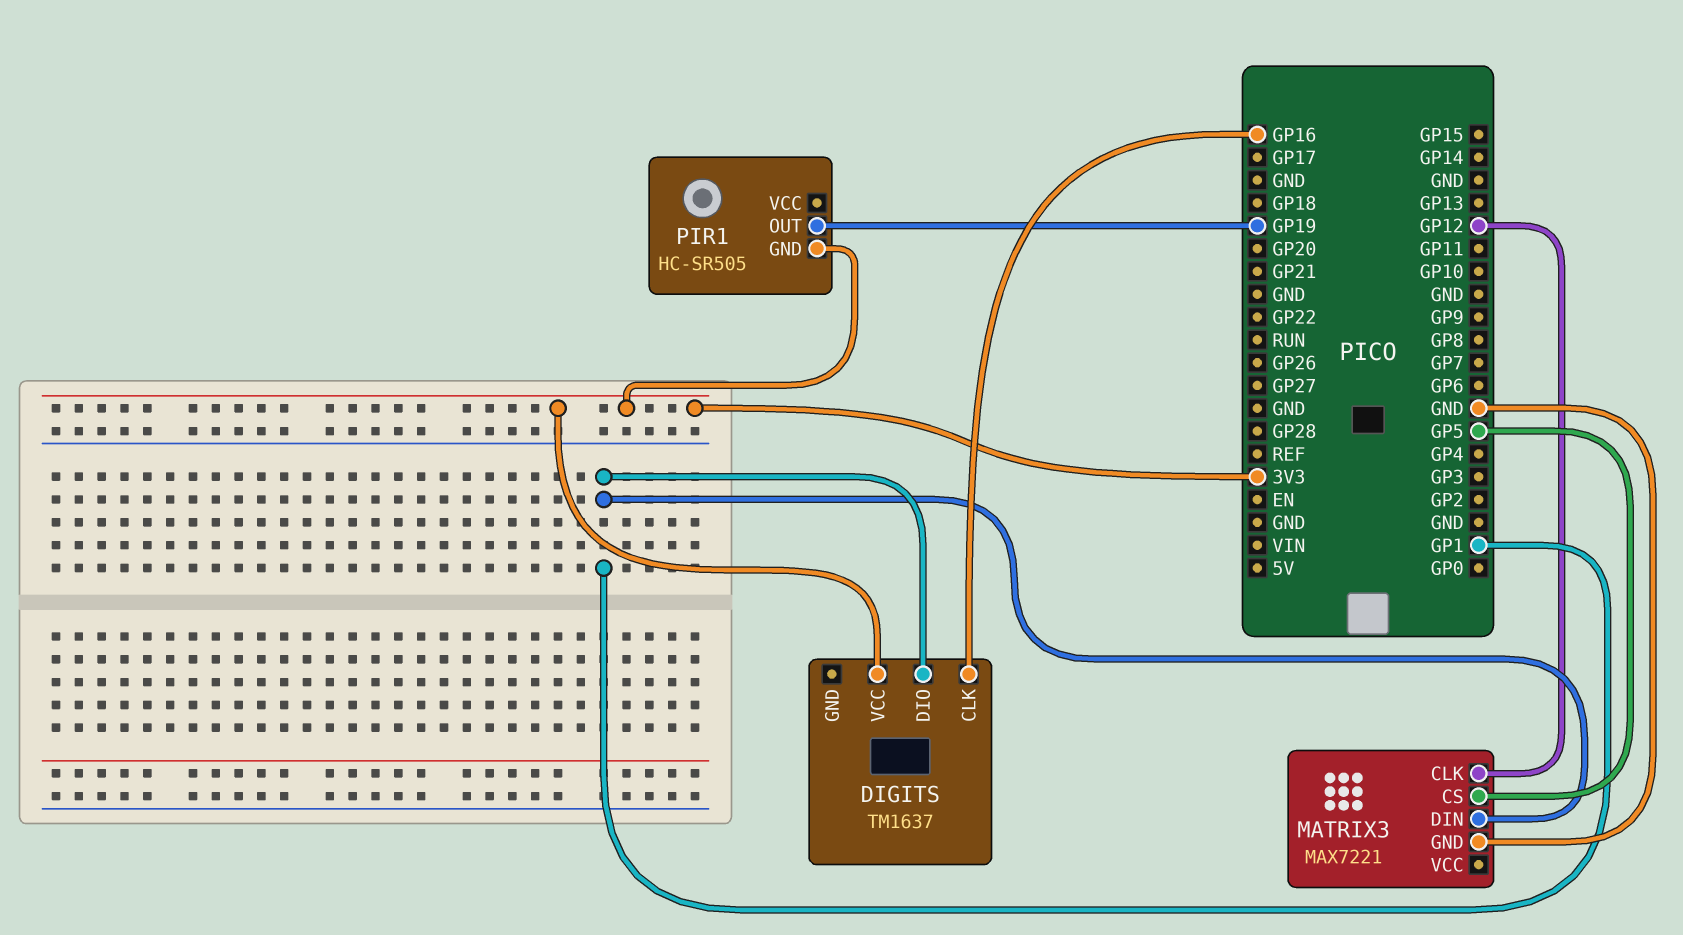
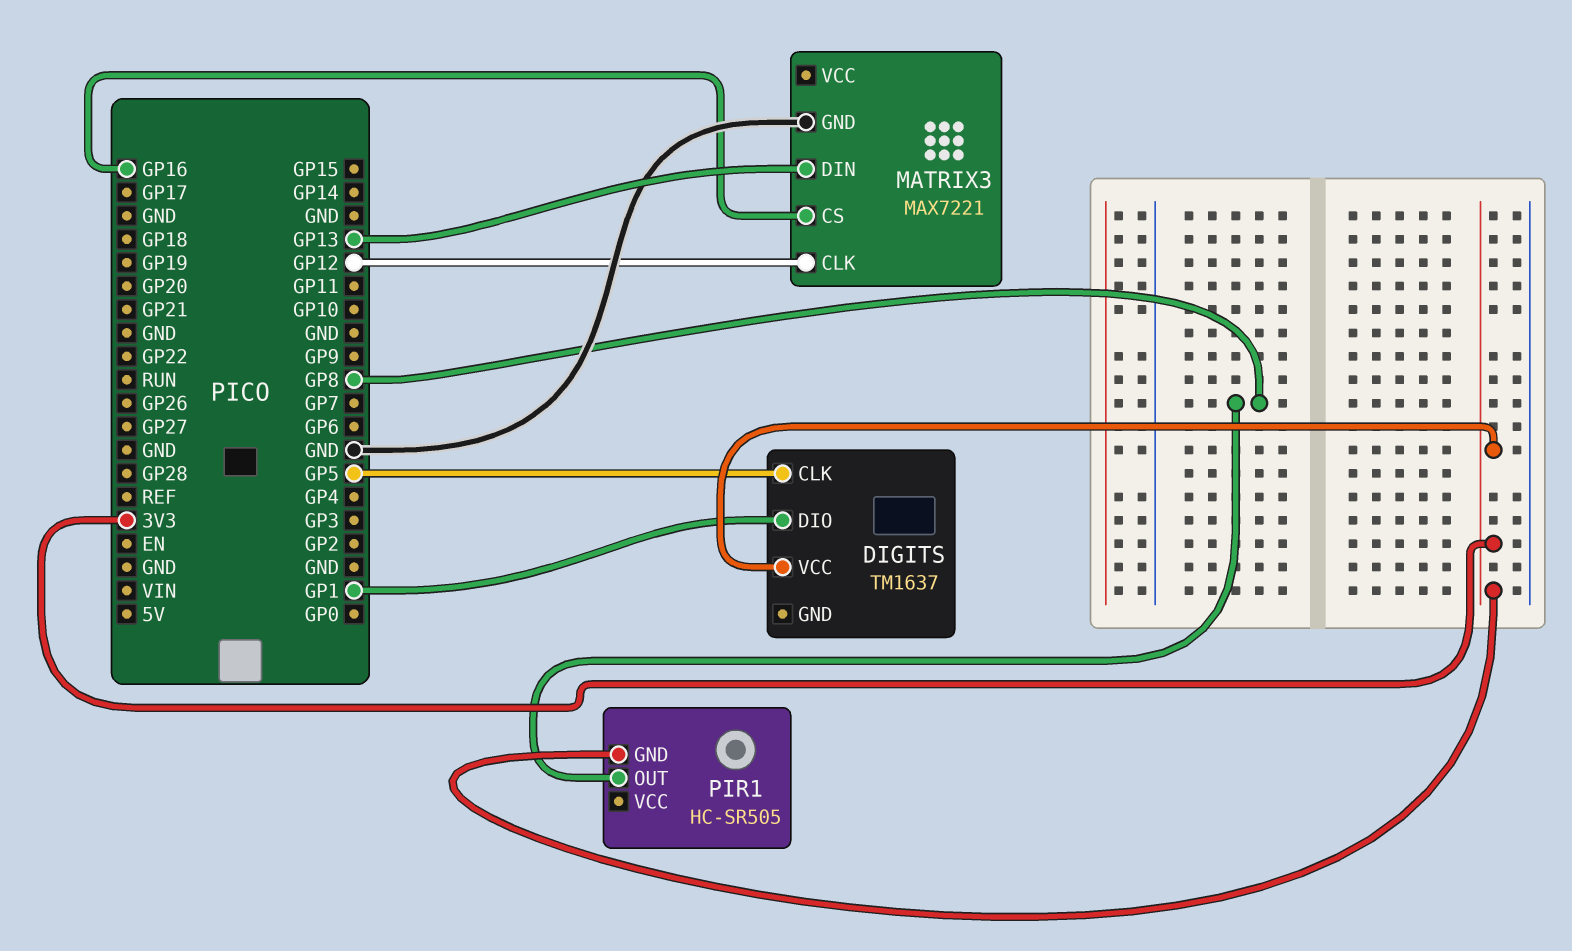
DIGITS pin CLK: GP16 -> GP5
MATRIX3 pin CS: GP5 -> GP16
MATRIX3 pin DIN: GP1 -> GP13
PIR1 pin OUT: GP19 -> GP8

